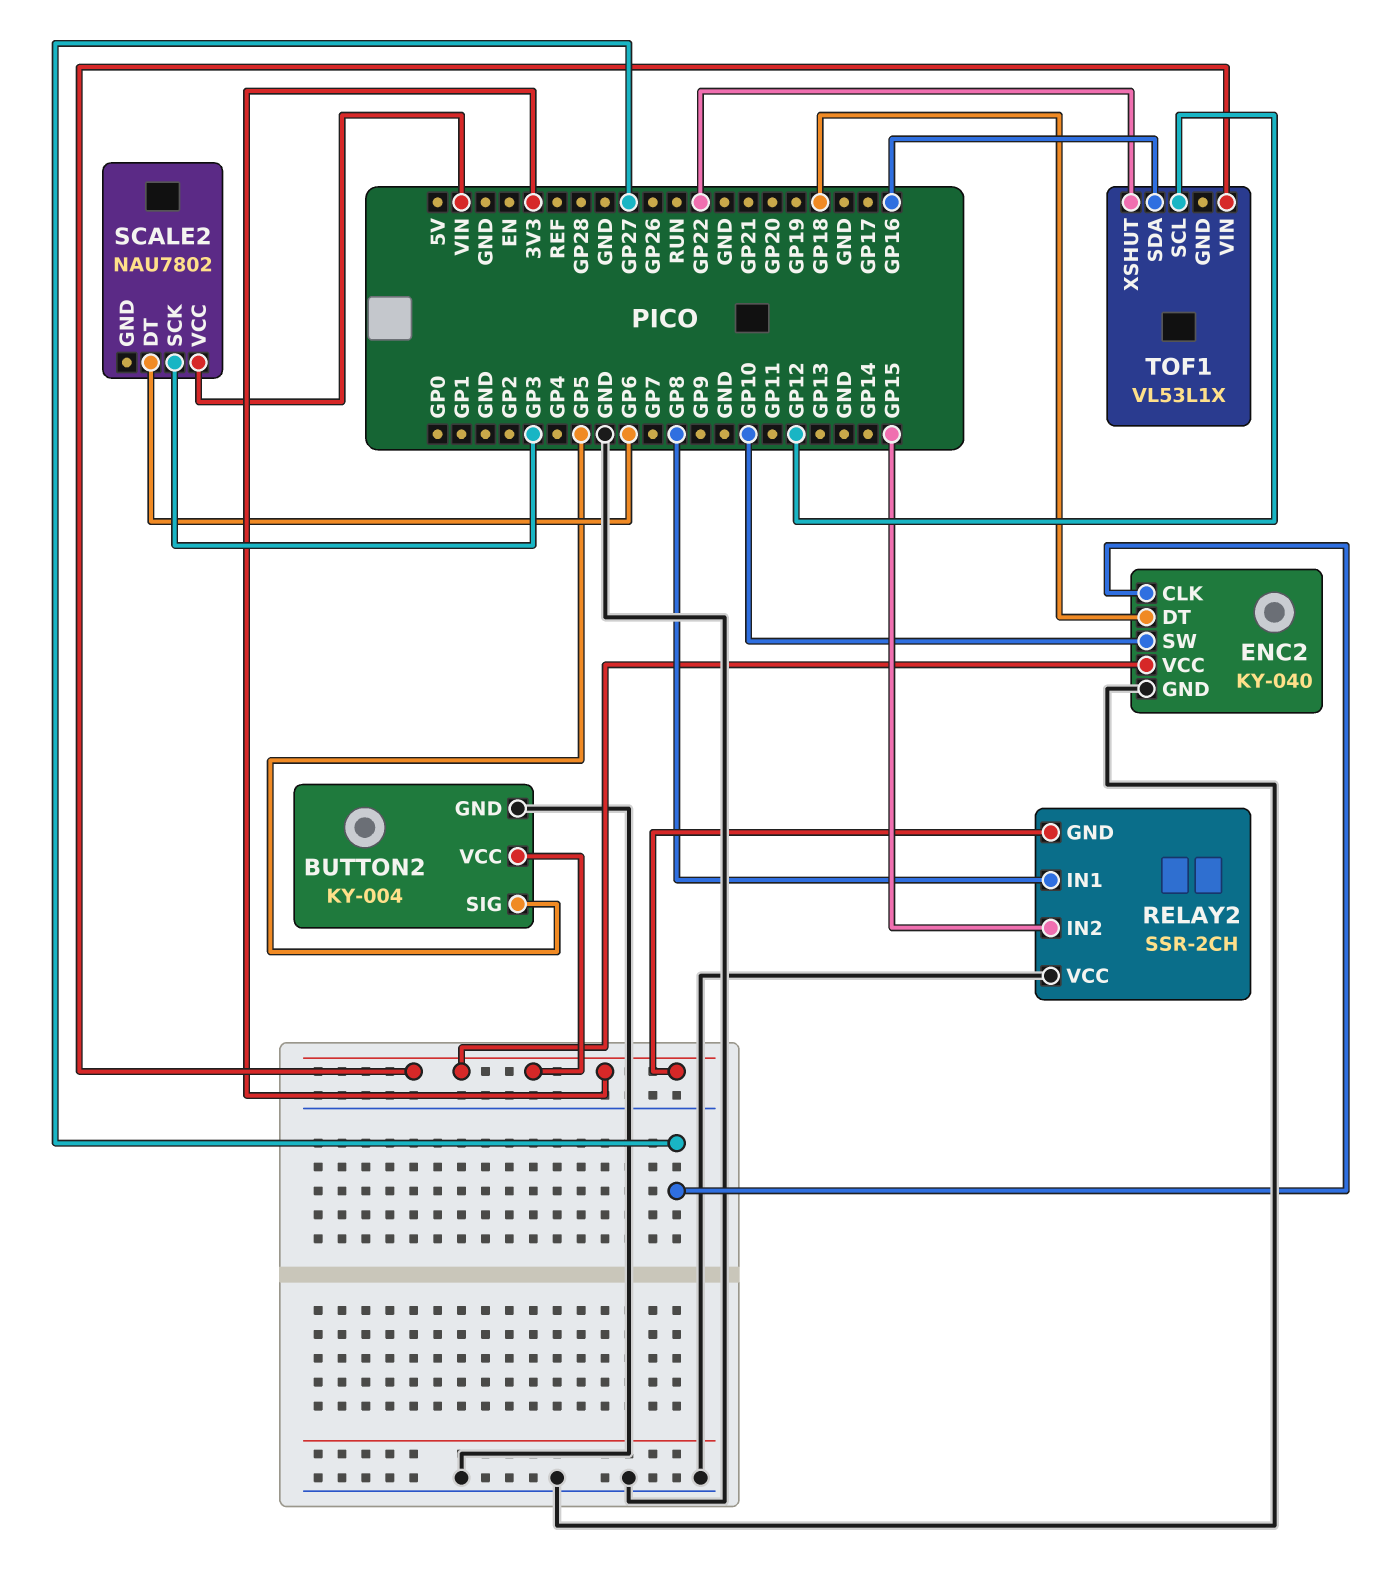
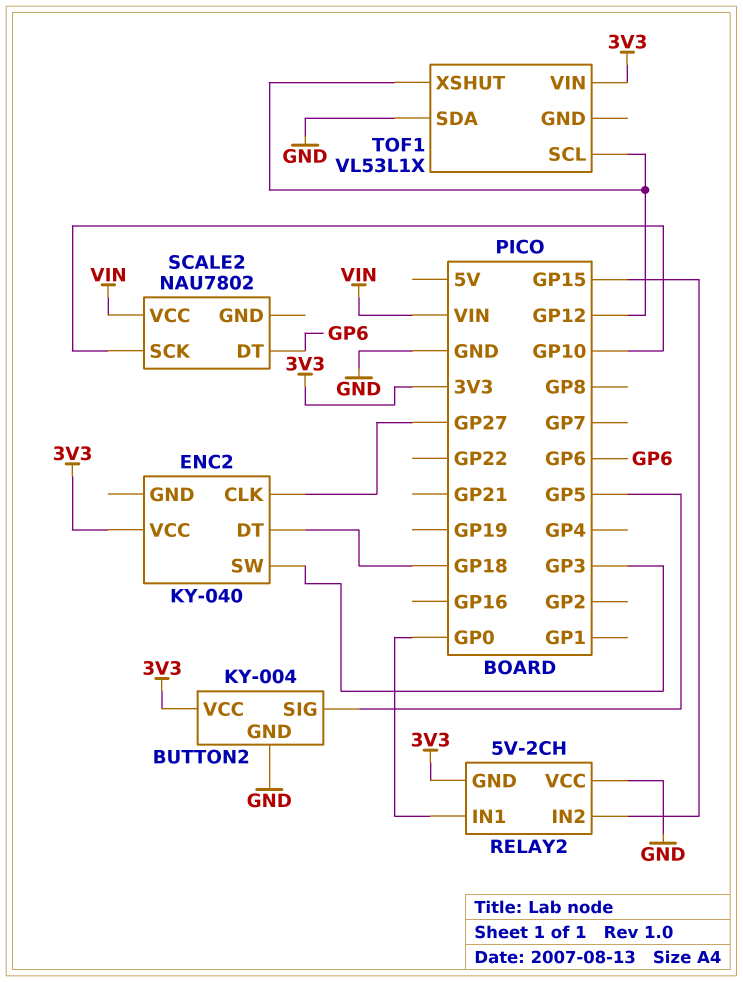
ENC2 pin GND: GND -> none
ENC2 pin SW: GP10 -> GP3
RELAY2: SSR-2CH -> 5V-2CH
RELAY2 pin IN1: GP8 -> GP0
SCALE2 pin SCK: GP3 -> GP10
TOF1 pin SDA: GP16 -> GND
TOF1 pin XSHUT: GP22 -> GP12

